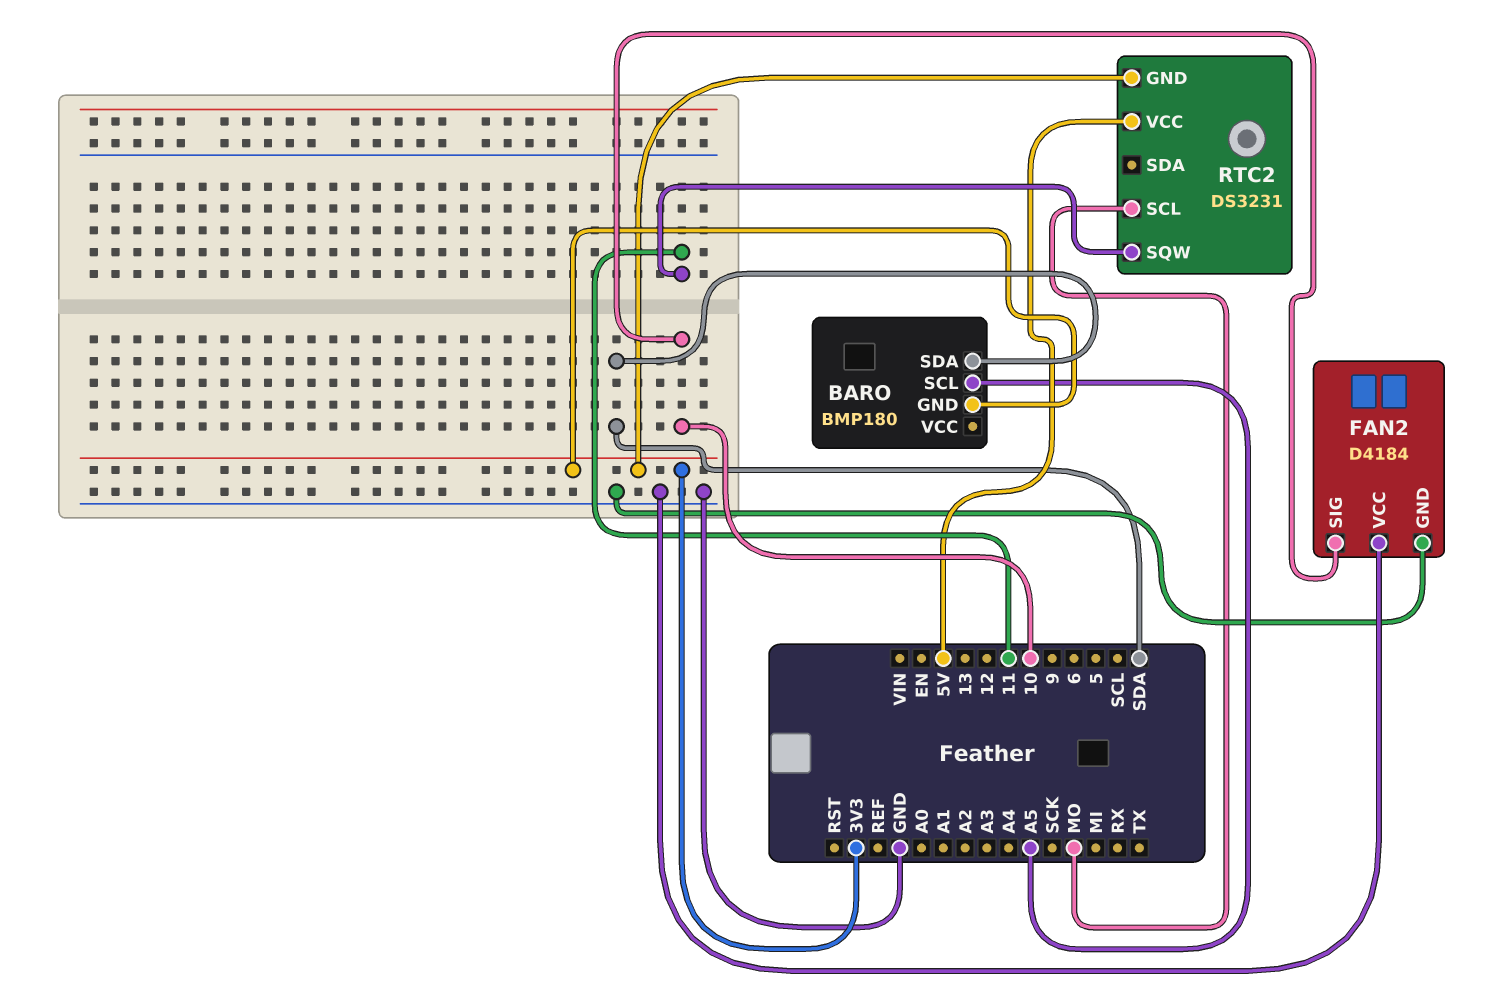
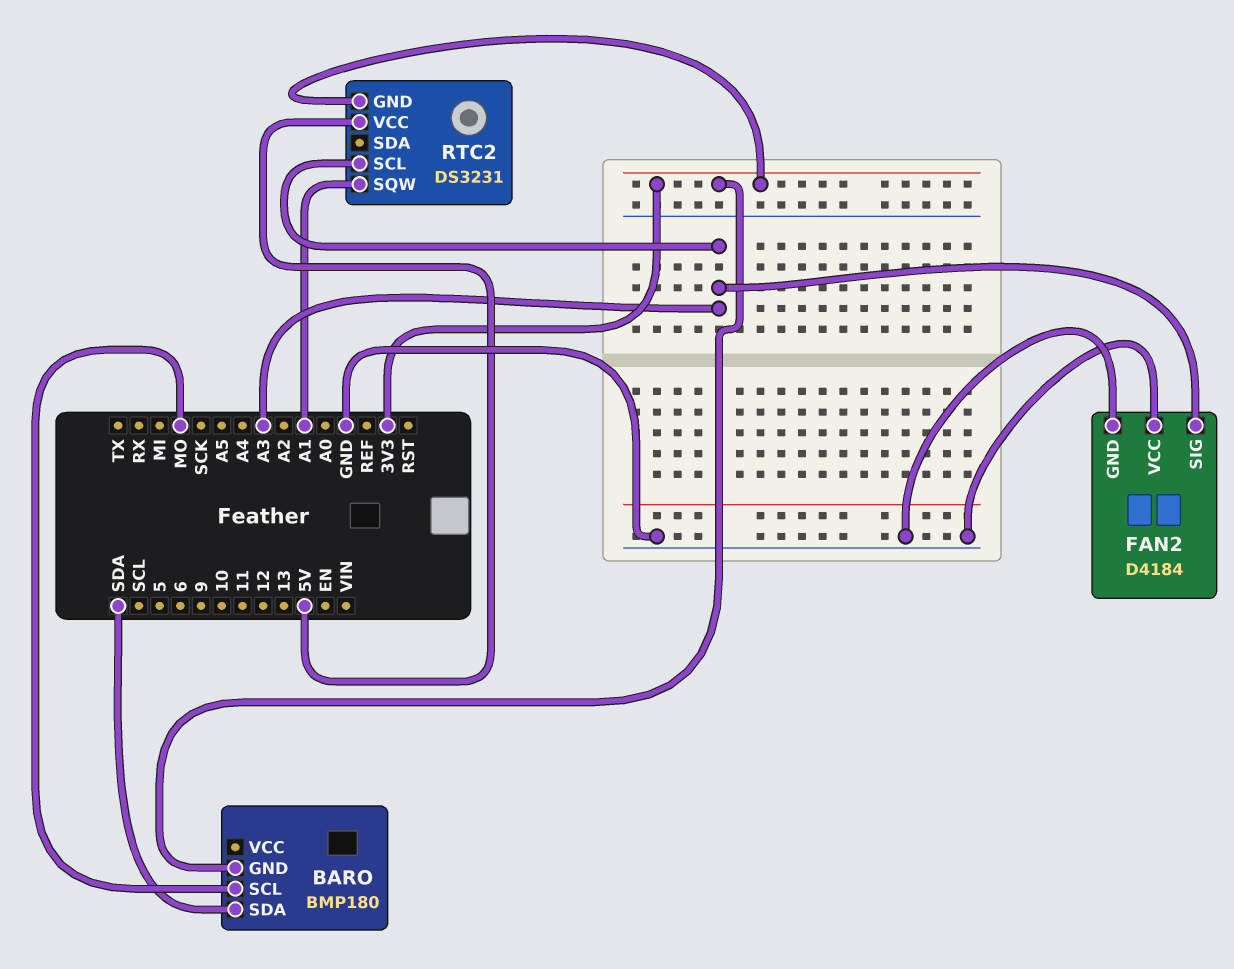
BARO pin SCL: A5 -> MO
FAN2 pin SIG: 10 -> A3
RTC2 pin SCL: MO -> A3
RTC2 pin SQW: 11 -> A1

